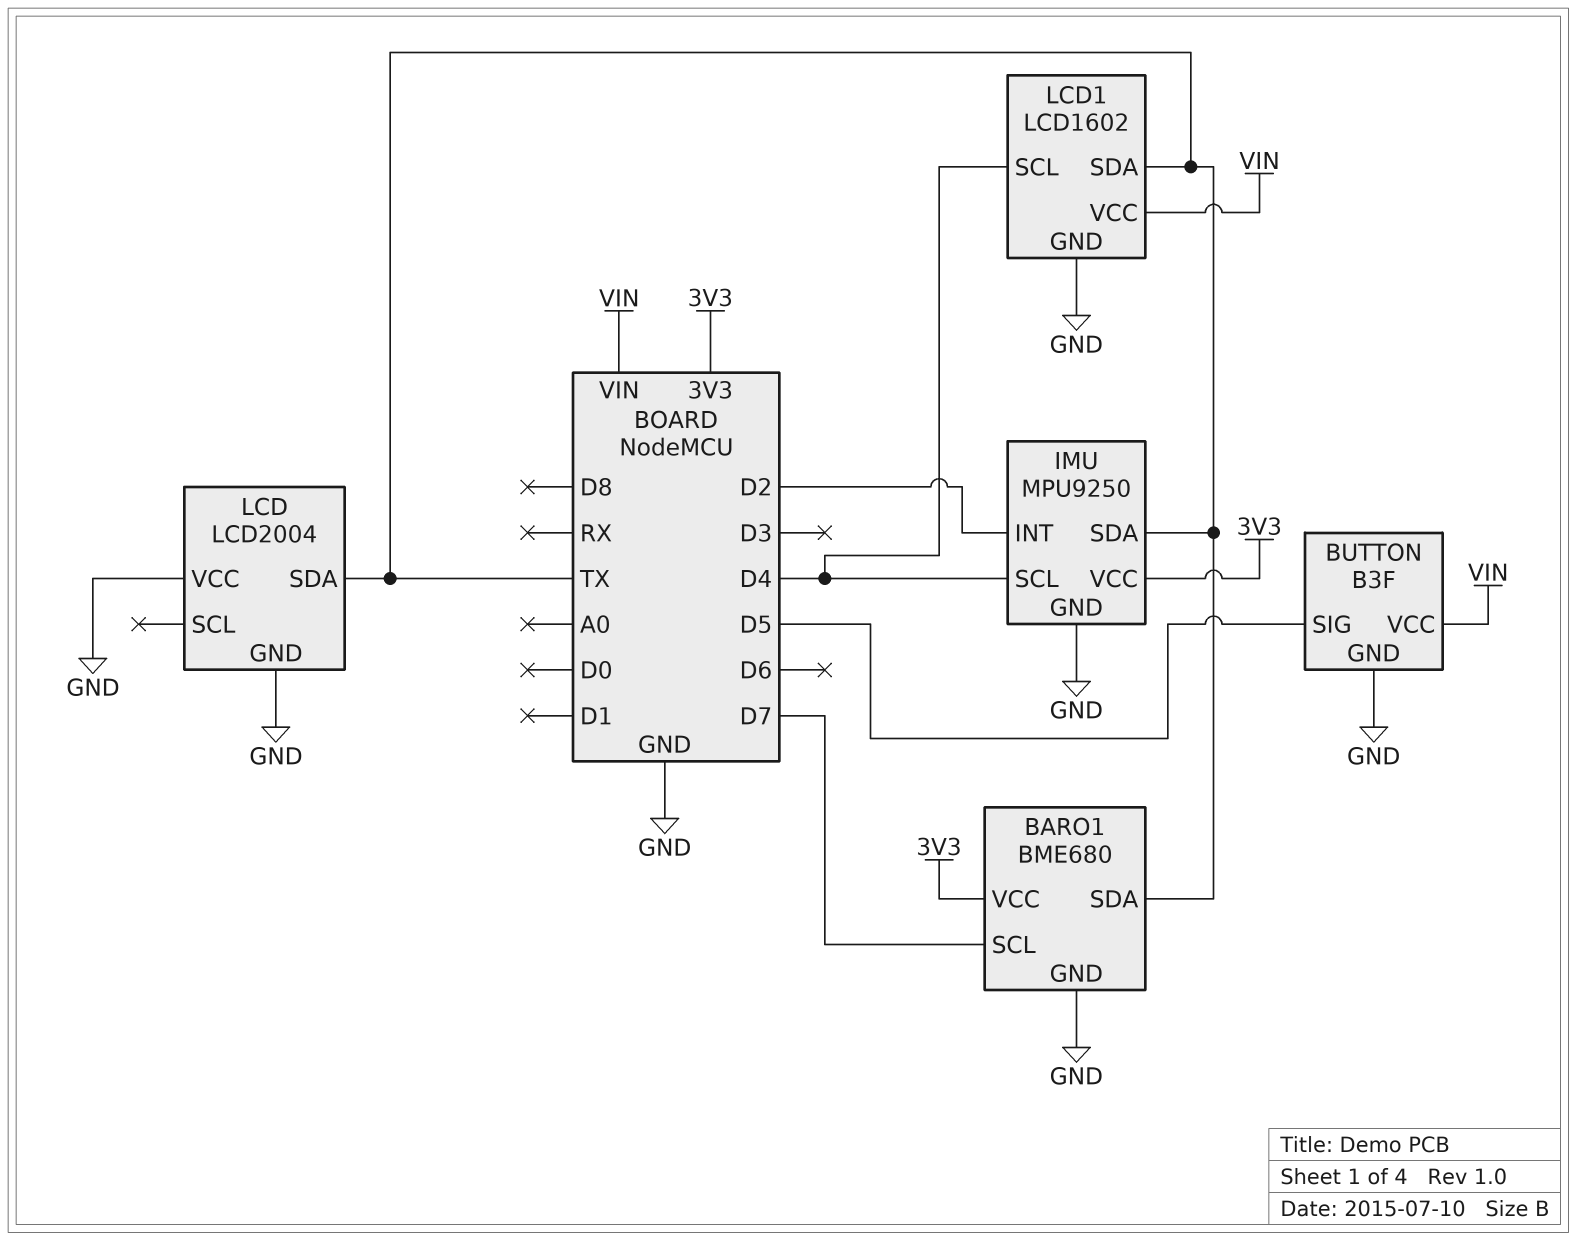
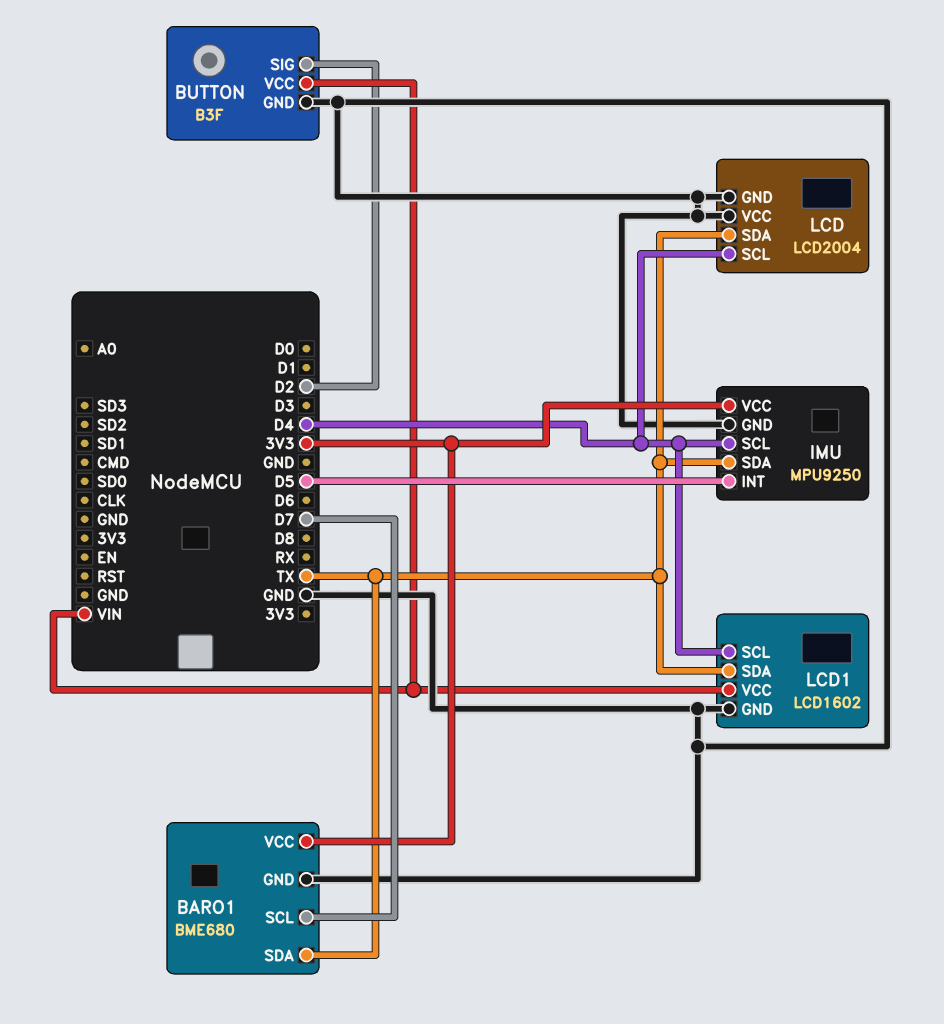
BUTTON pin SIG: D5 -> D2
IMU pin INT: D2 -> D5
LCD pin SCL: none -> D4

